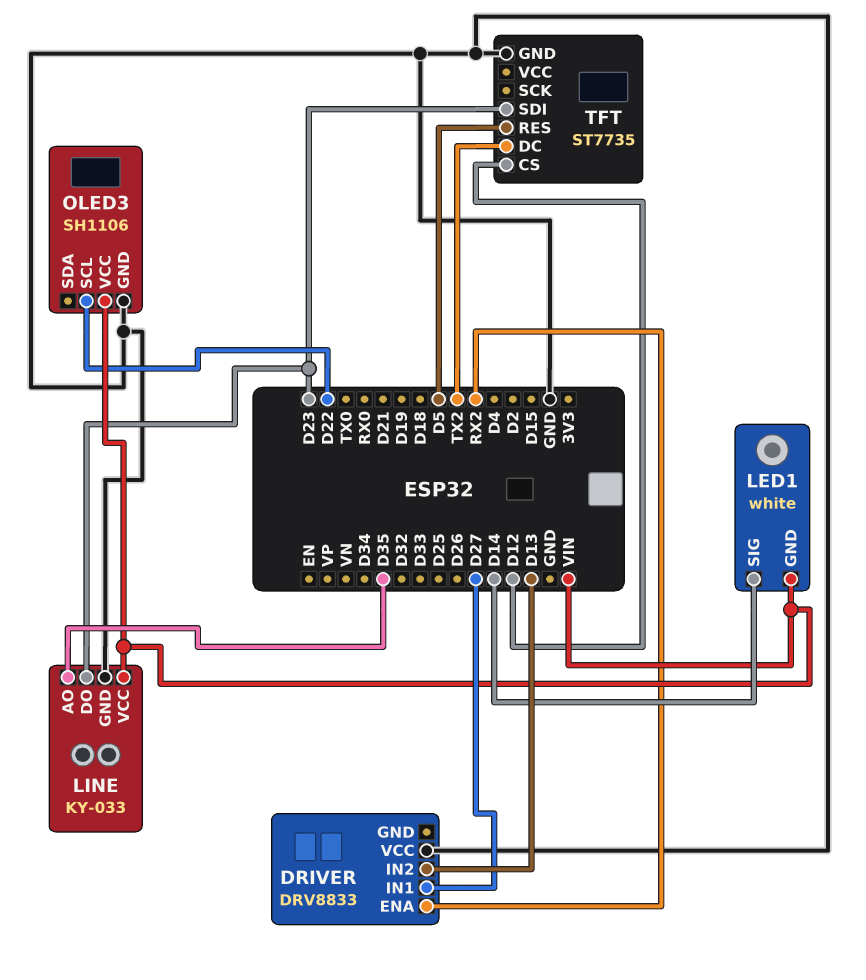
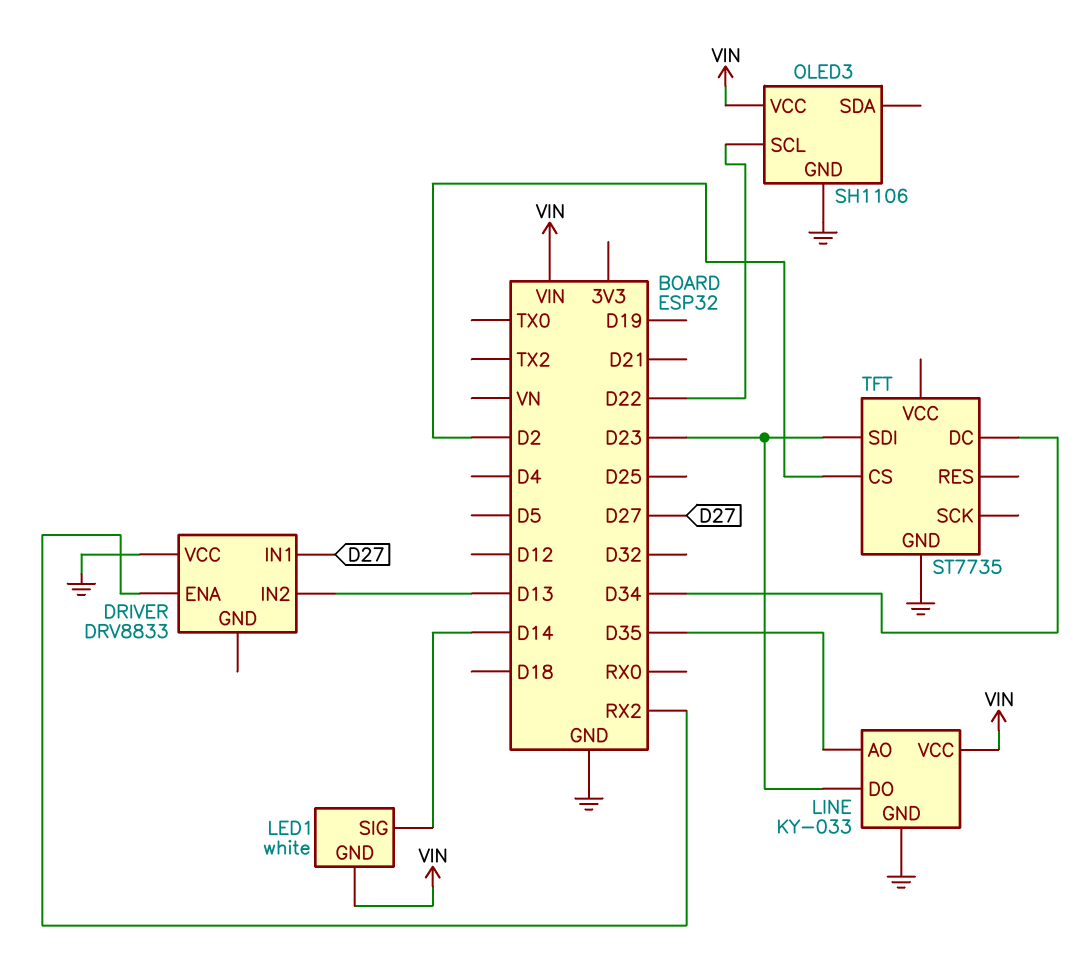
TFT pin CS: D12 -> D2
TFT pin DC: TX2 -> D34
TFT pin RES: D5 -> none

